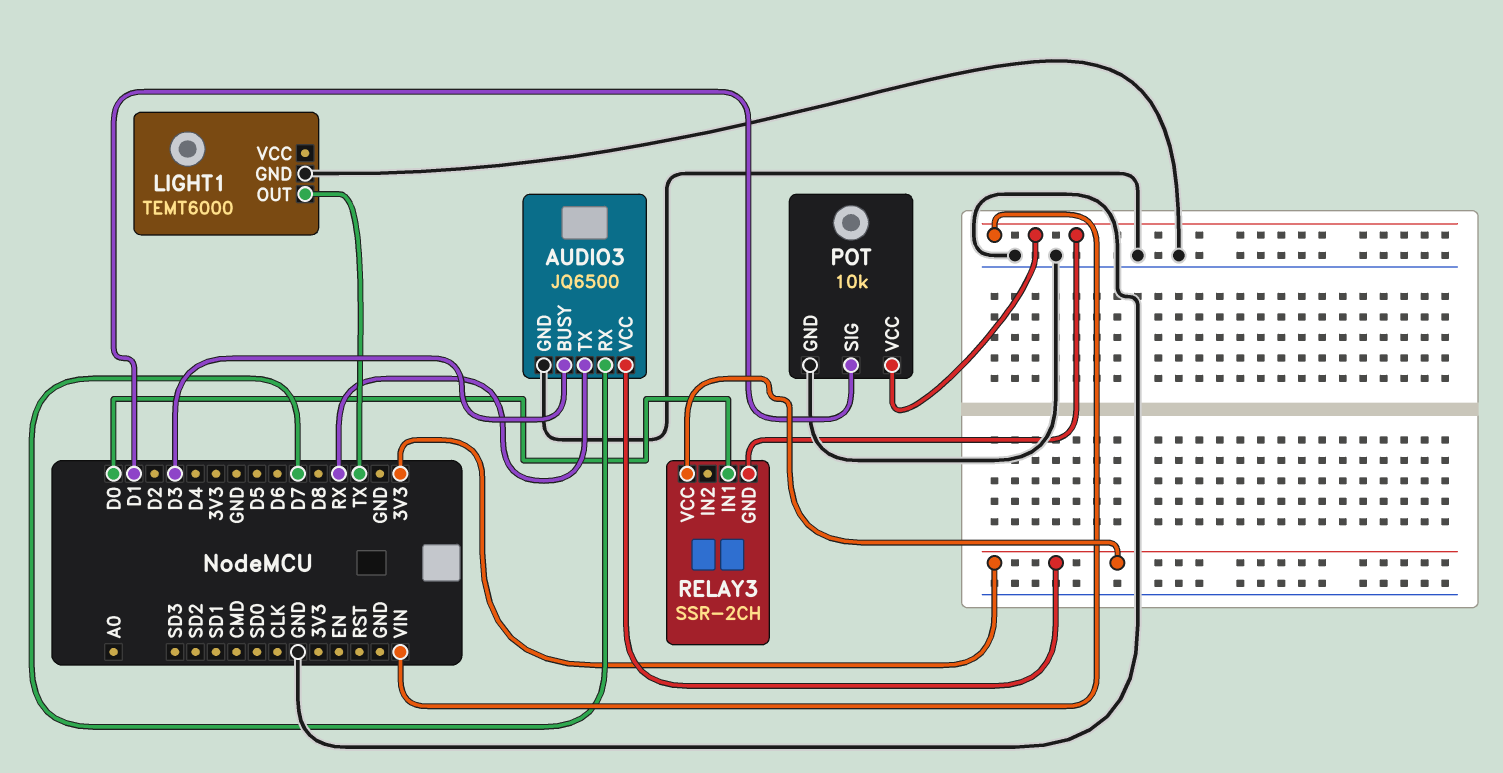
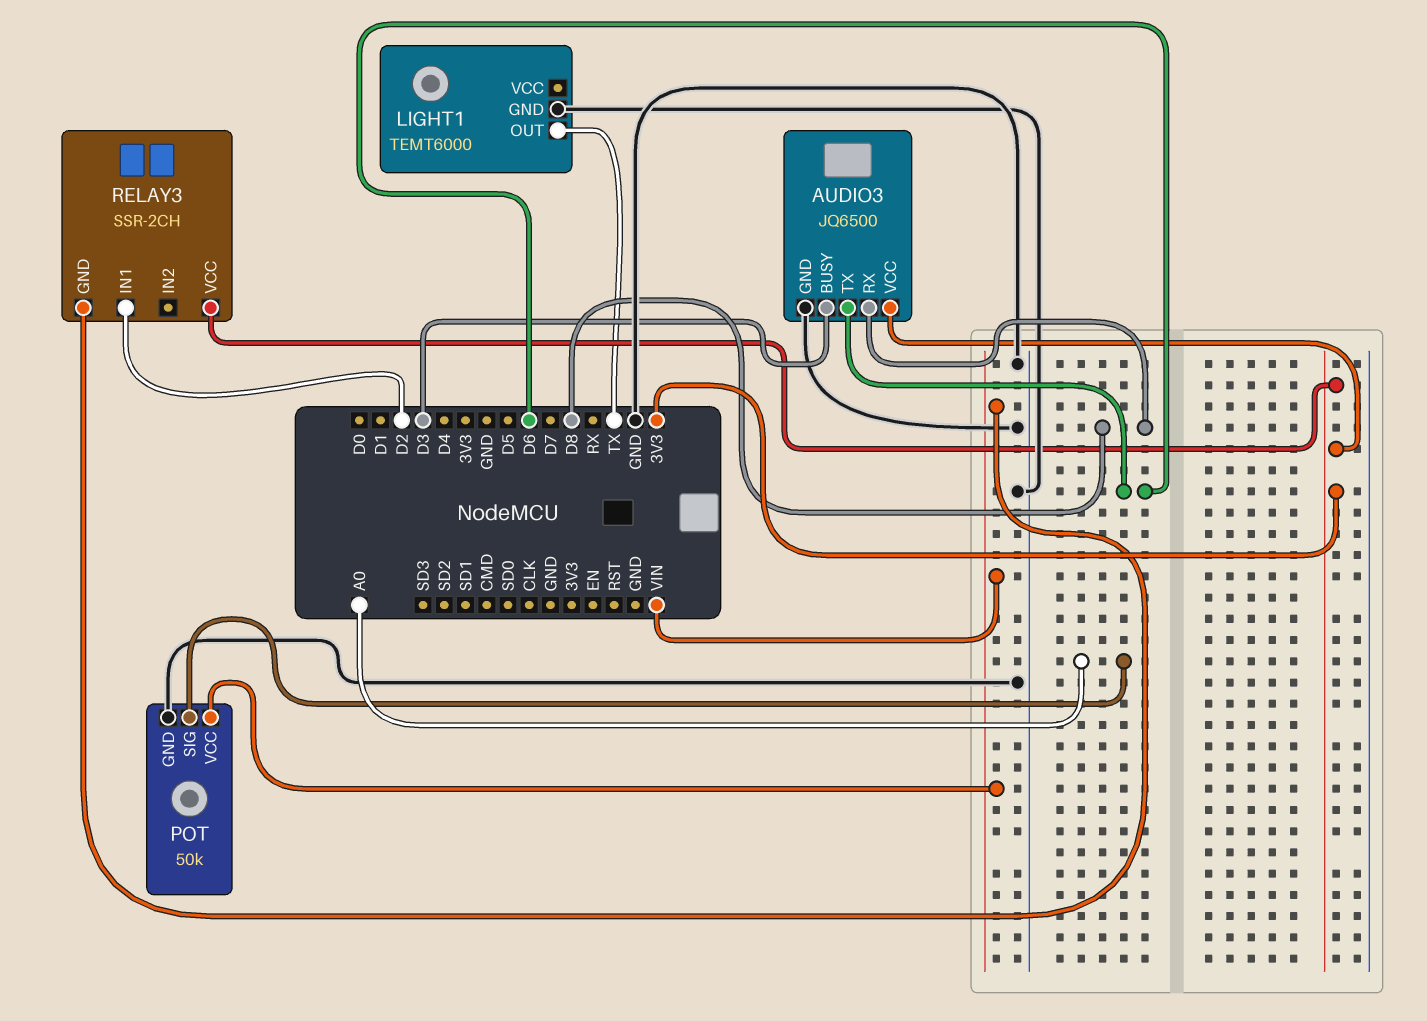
AUDIO3 pin RX: D7 -> D8
AUDIO3 pin TX: RX -> D6
POT: 10k -> 50k
POT pin SIG: D1 -> A0
RELAY3 pin IN1: D0 -> D2

